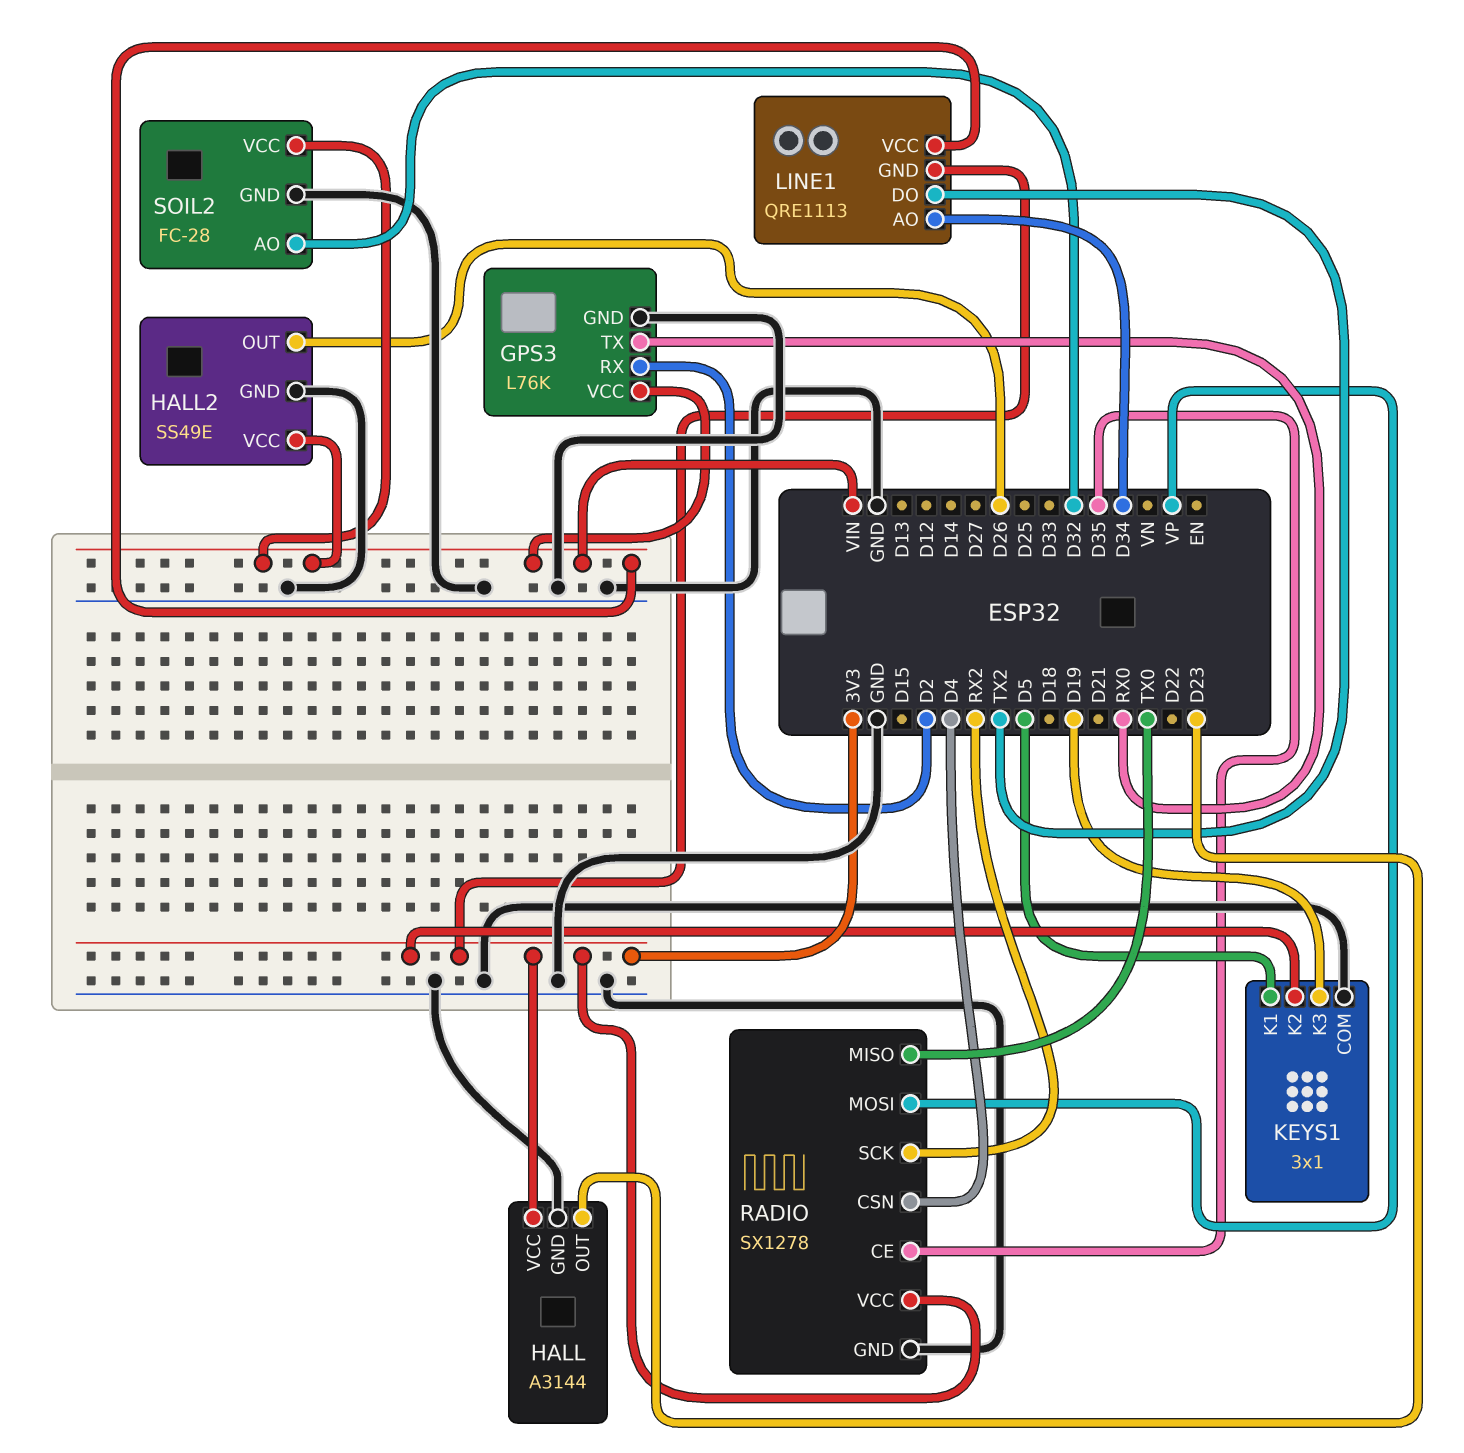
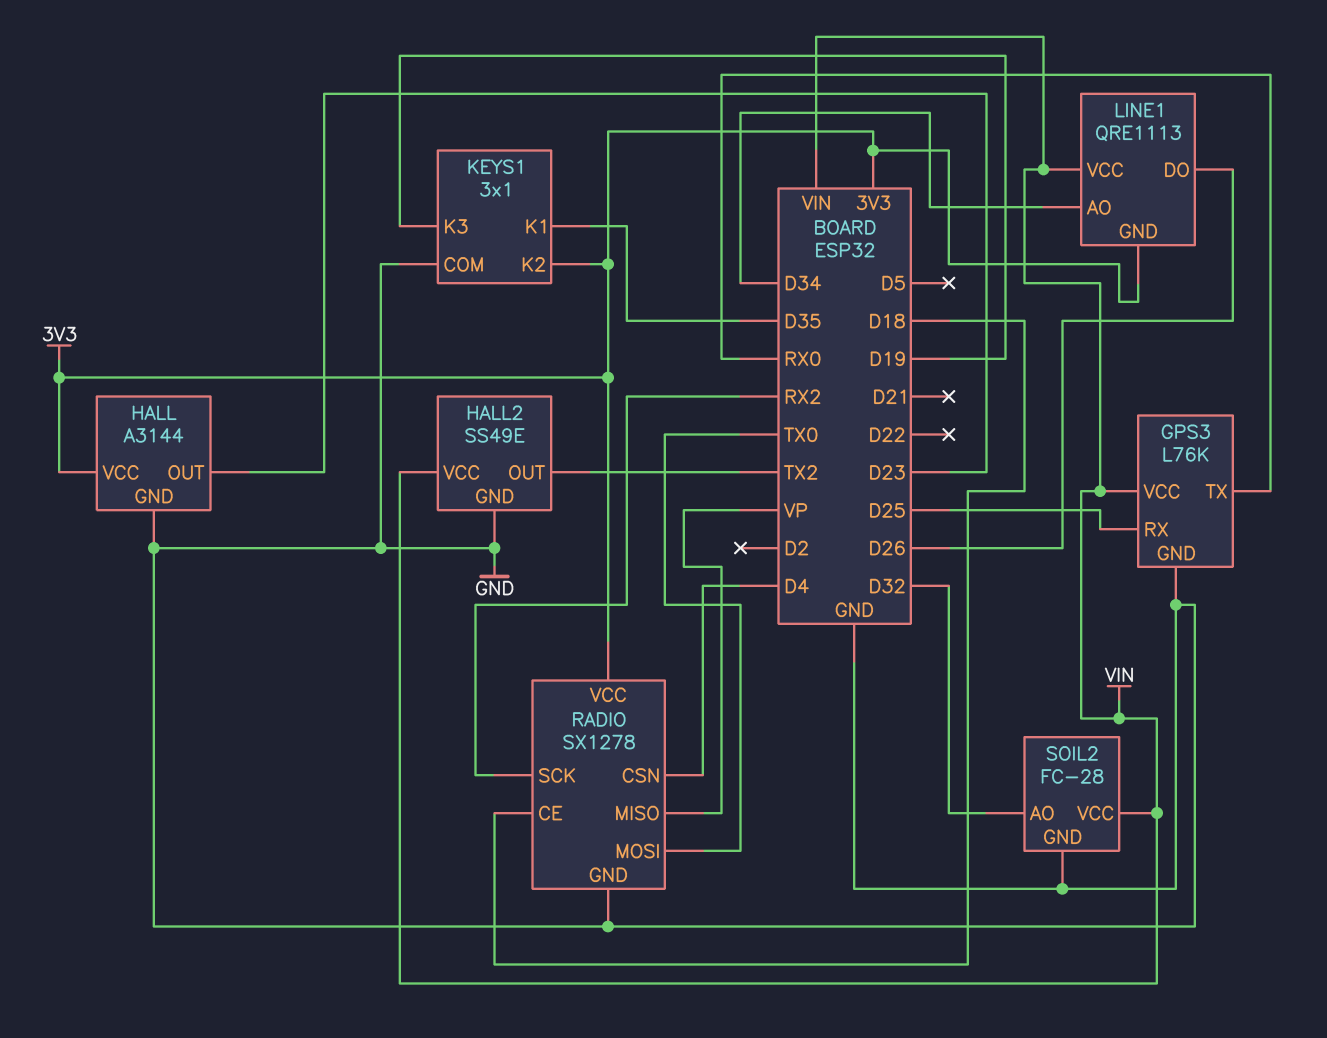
GPS3 pin RX: D2 -> D25
HALL2 pin OUT: D26 -> TX2
KEYS1 pin K1: D5 -> D35
LINE1 pin DO: TX2 -> D26
RADIO pin CE: D35 -> D18
RADIO pin MISO: TX0 -> VP
RADIO pin MOSI: VP -> TX0

